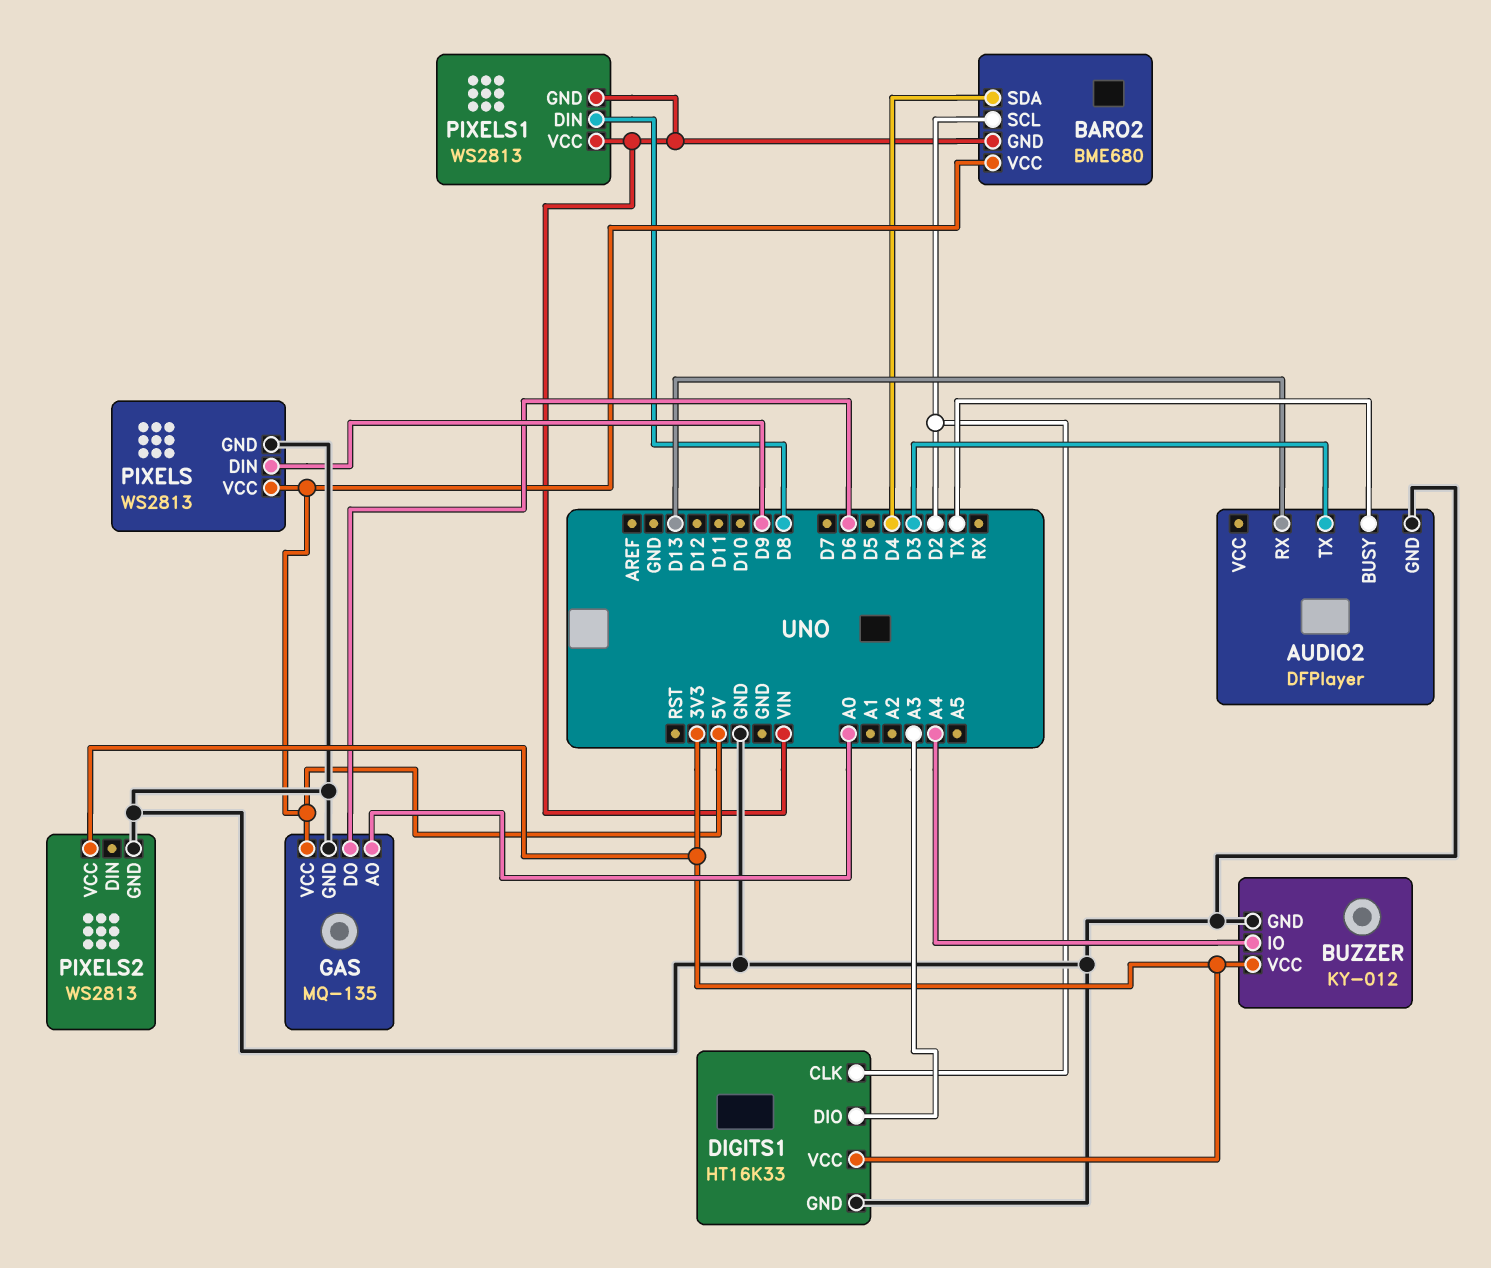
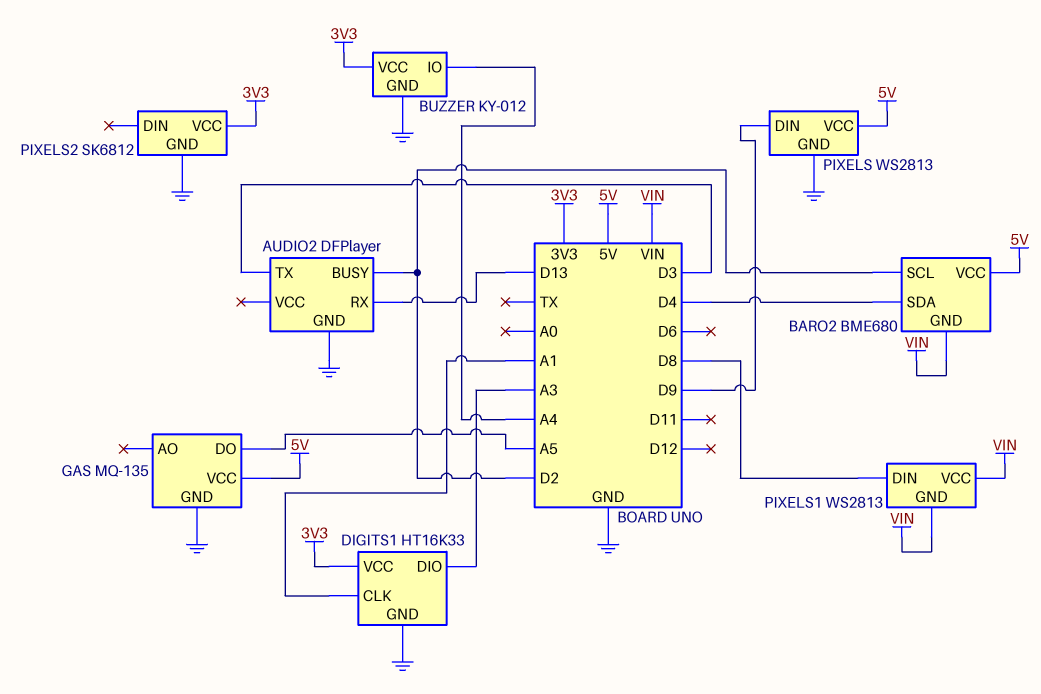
AUDIO2 pin BUSY: TX -> D2
DIGITS1 pin CLK: D2 -> A1
GAS pin AO: A0 -> none
GAS pin DO: D6 -> A5
PIXELS2: WS2813 -> SK6812

